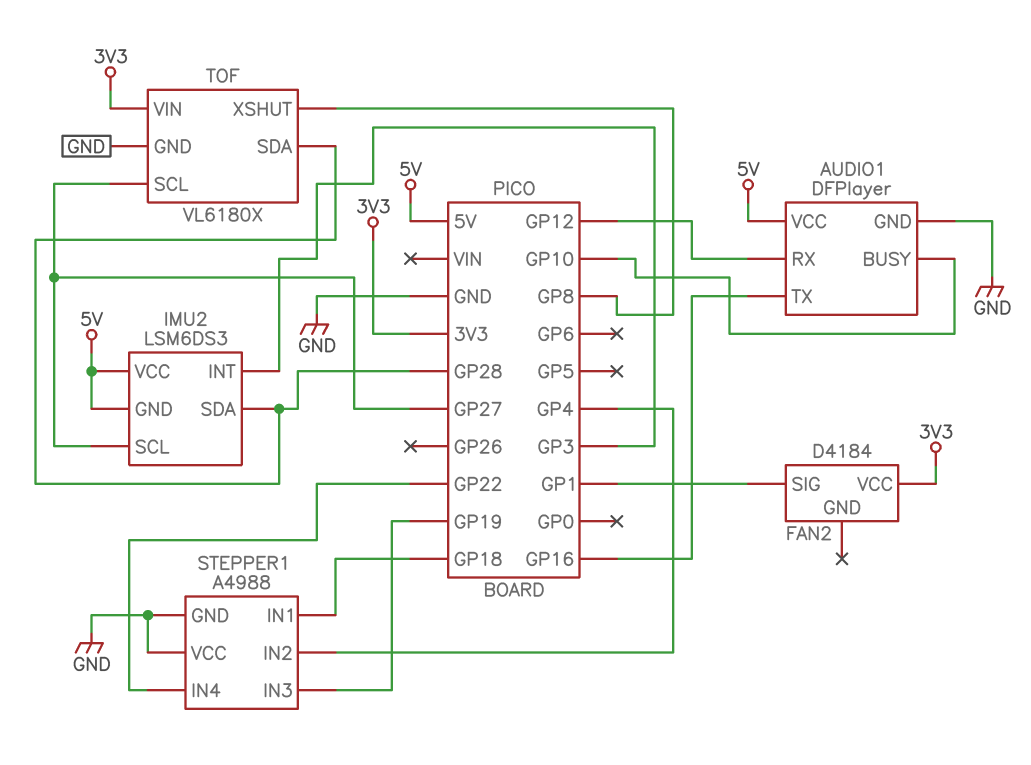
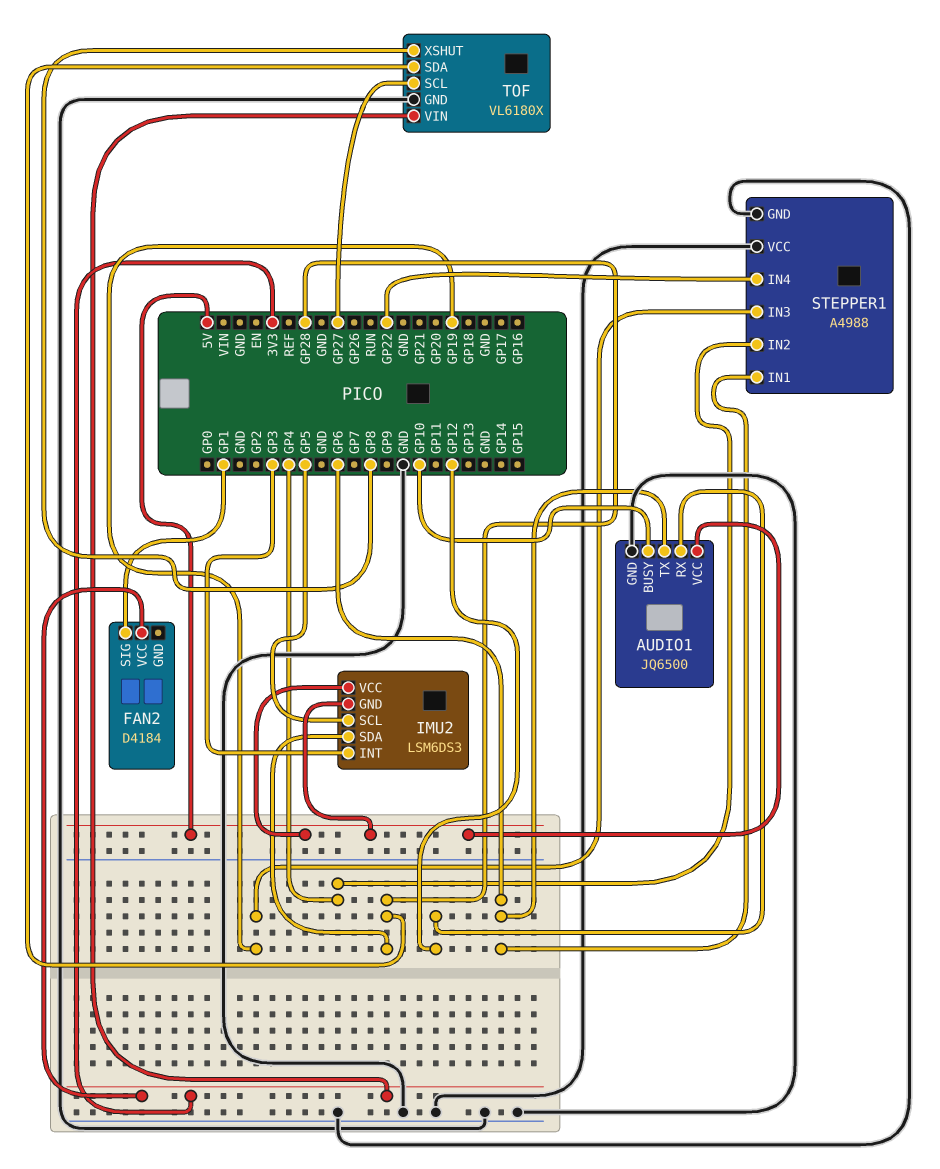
AUDIO1: DFPlayer -> JQ6500
AUDIO1 pin TX: GP16 -> GP6
IMU2 pin SCL: GP27 -> GP5
STEPPER1 pin IN1: GP18 -> GP6

